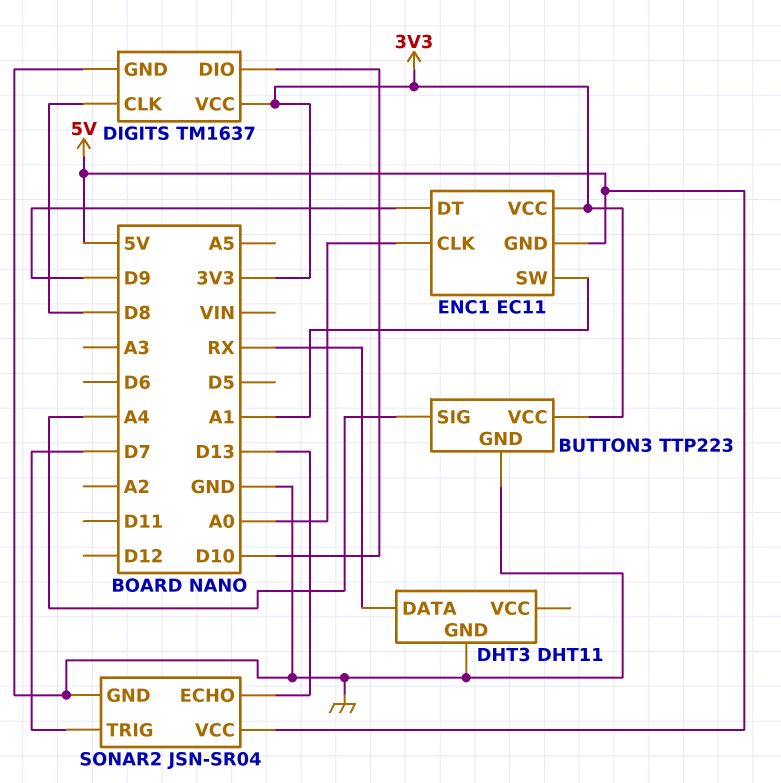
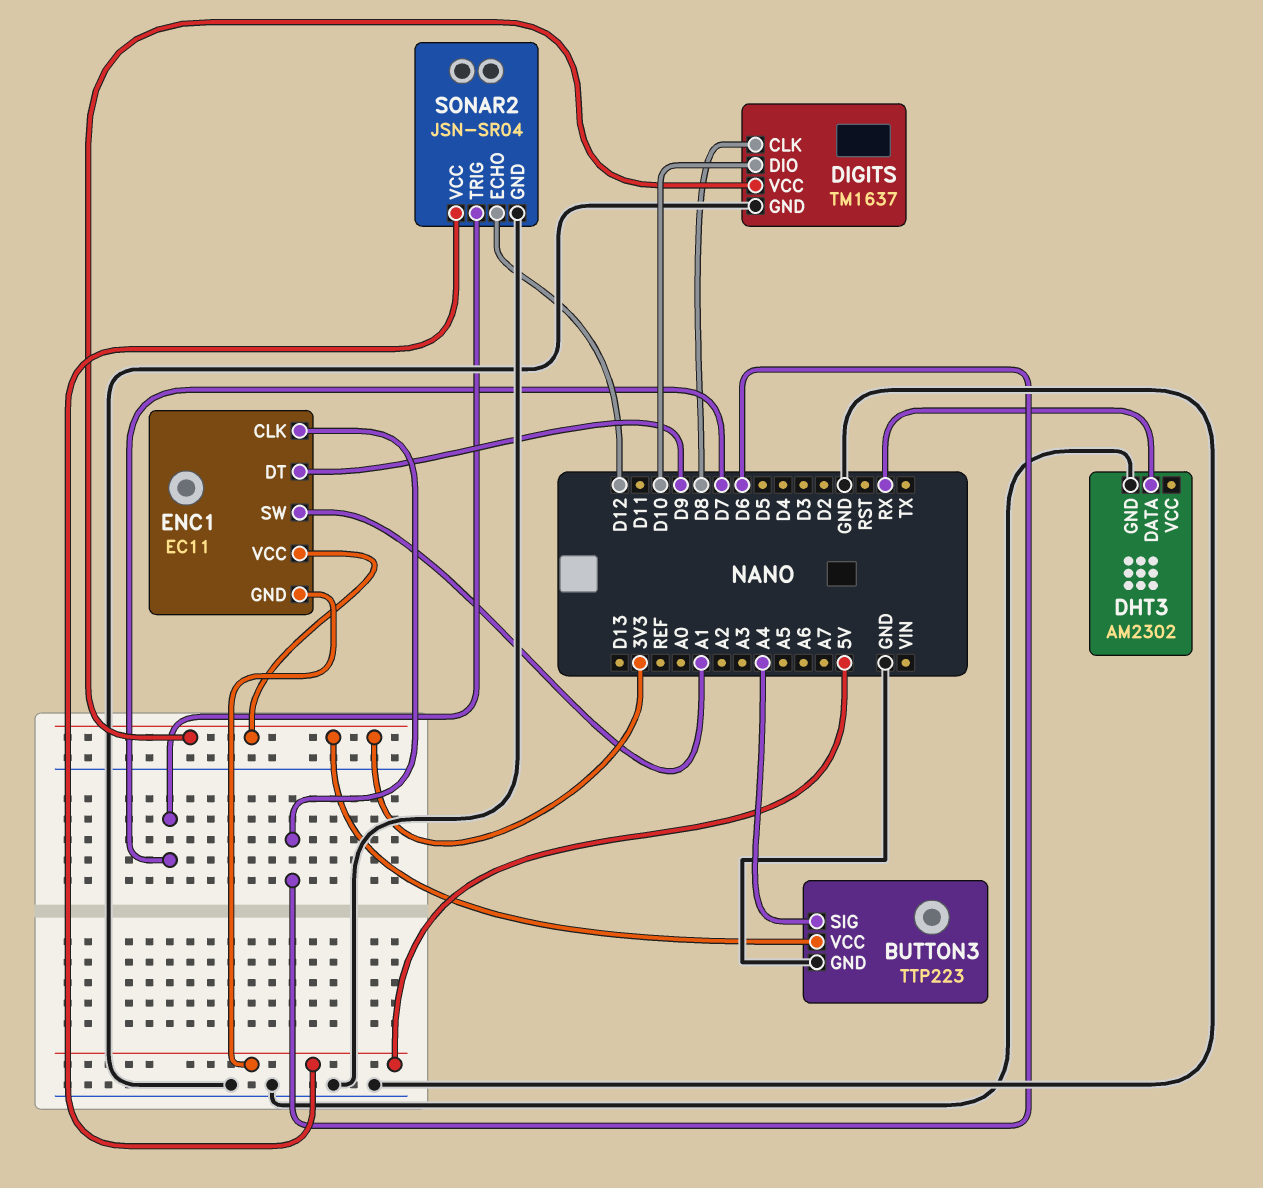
DHT3: DHT11 -> AM2302
ENC1 pin CLK: A0 -> D6
SONAR2 pin ECHO: D13 -> D12

